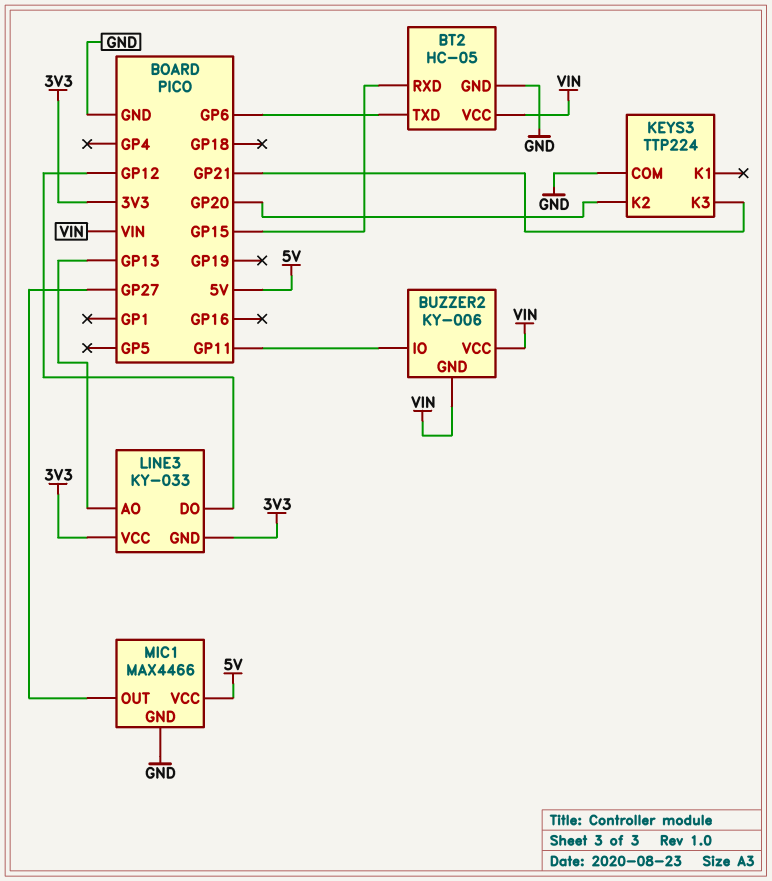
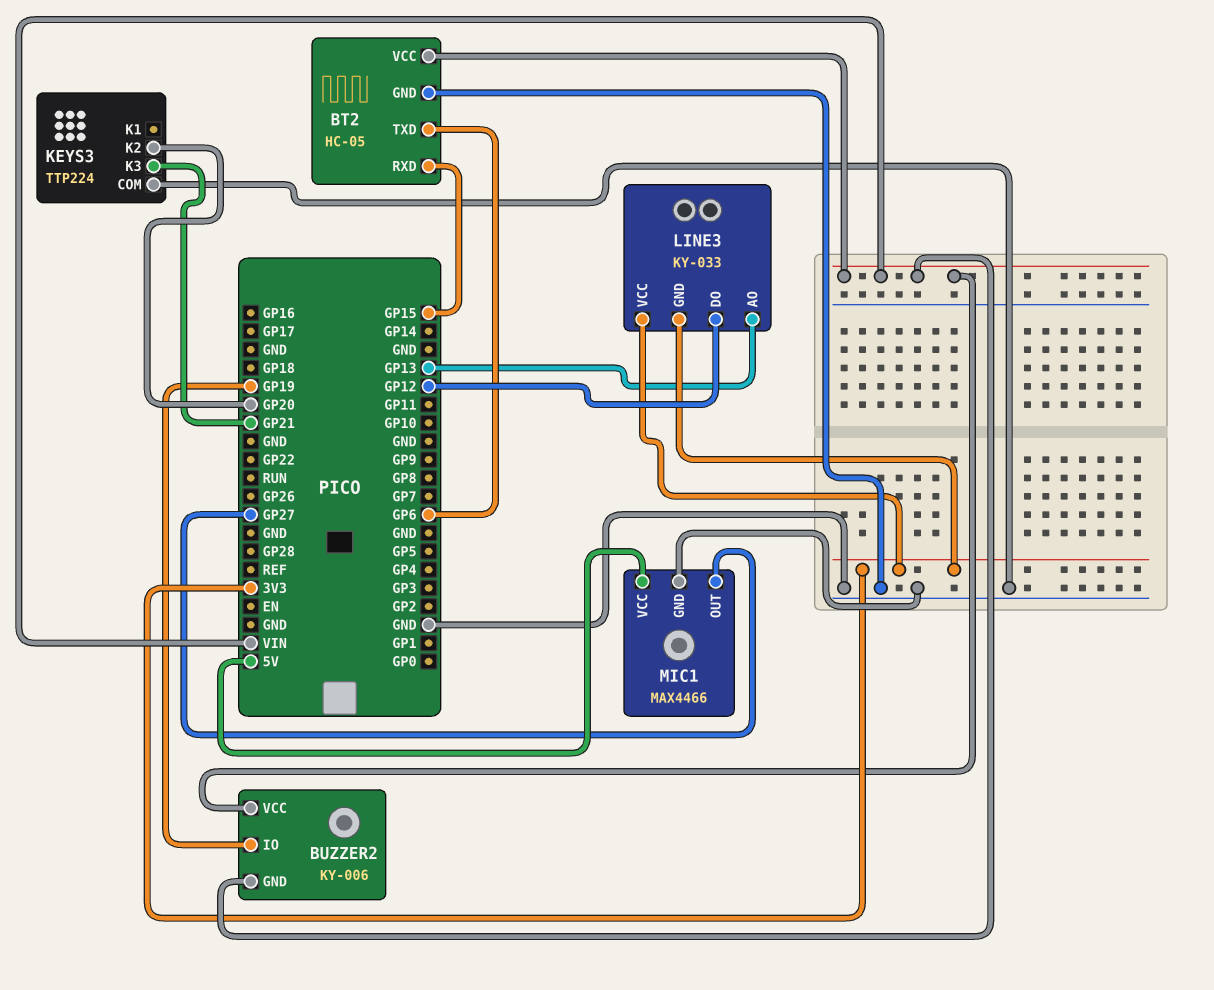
BUZZER2 pin IO: GP11 -> GP19

